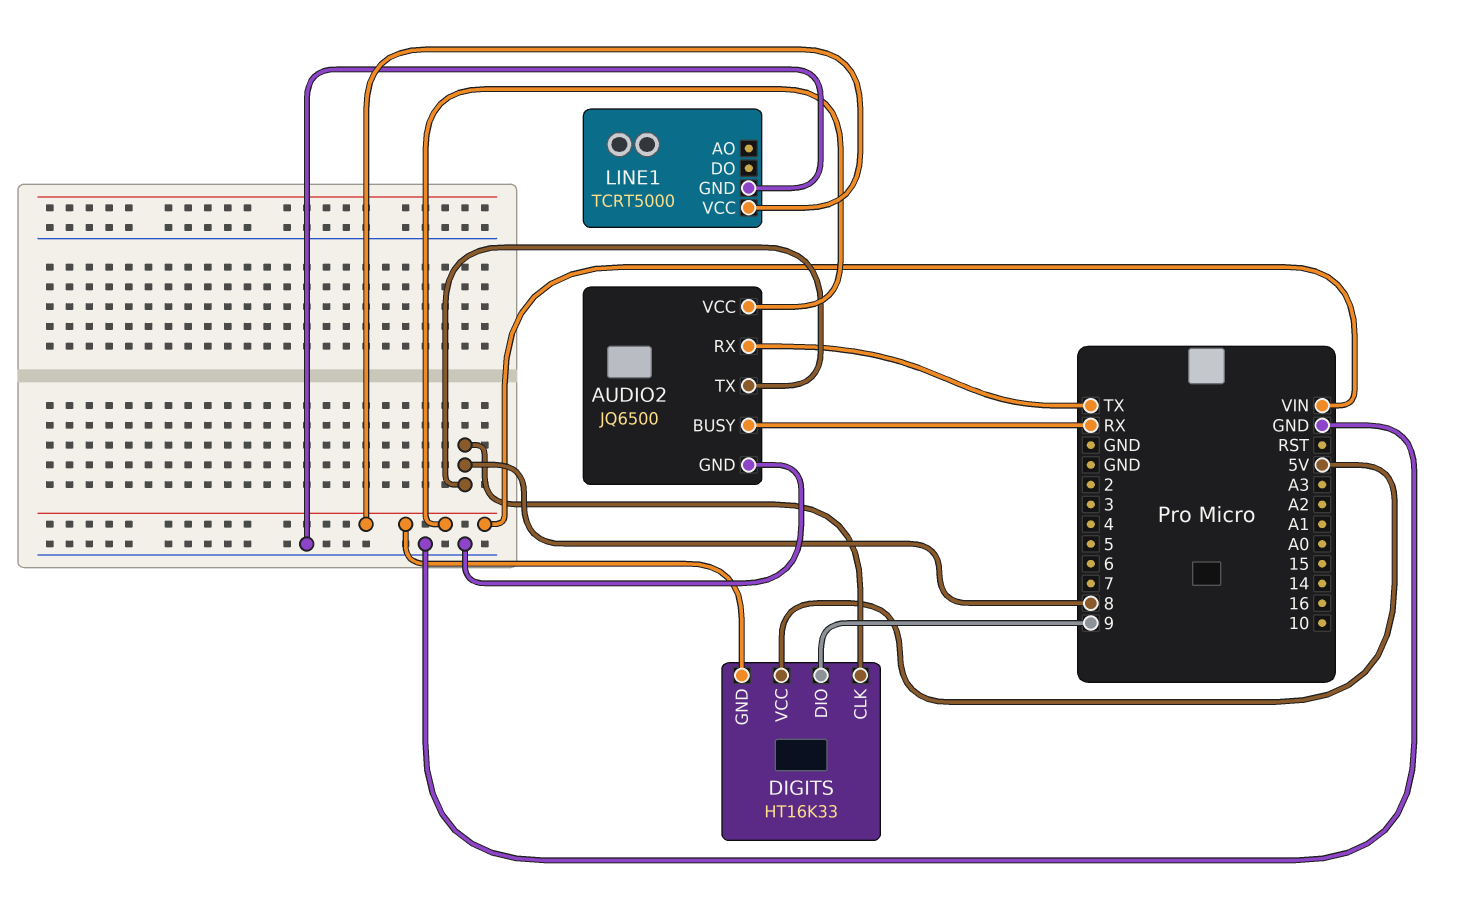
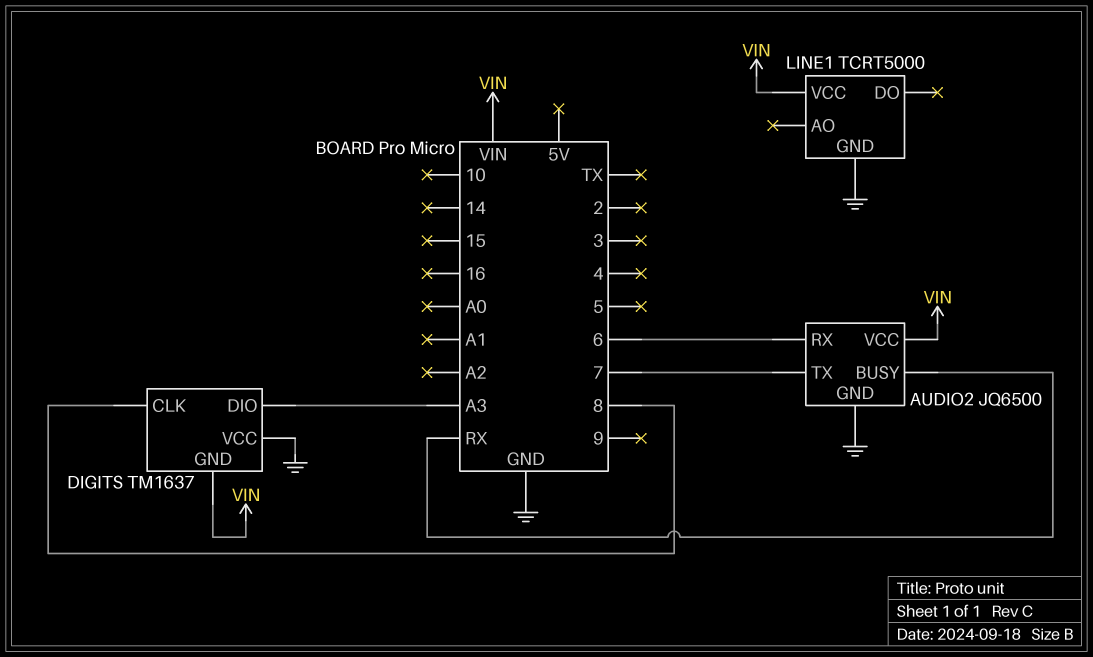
AUDIO2 pin RX: TX -> 6
AUDIO2 pin TX: 8 -> 7
DIGITS: HT16K33 -> TM1637
DIGITS pin DIO: 9 -> A3
DIGITS pin VCC: 5V -> GND

